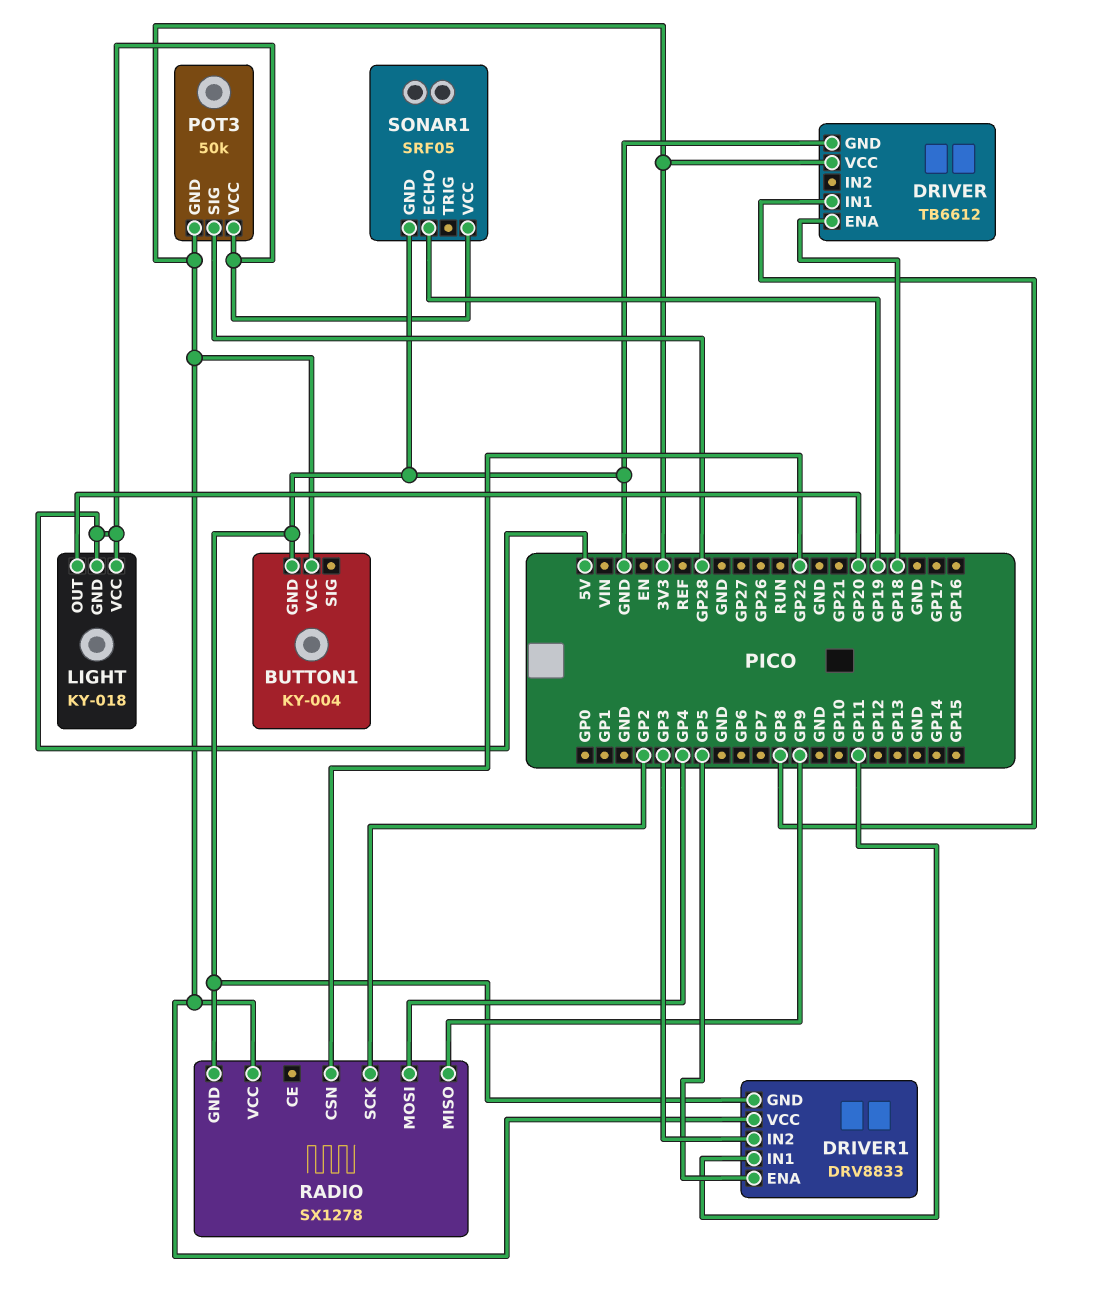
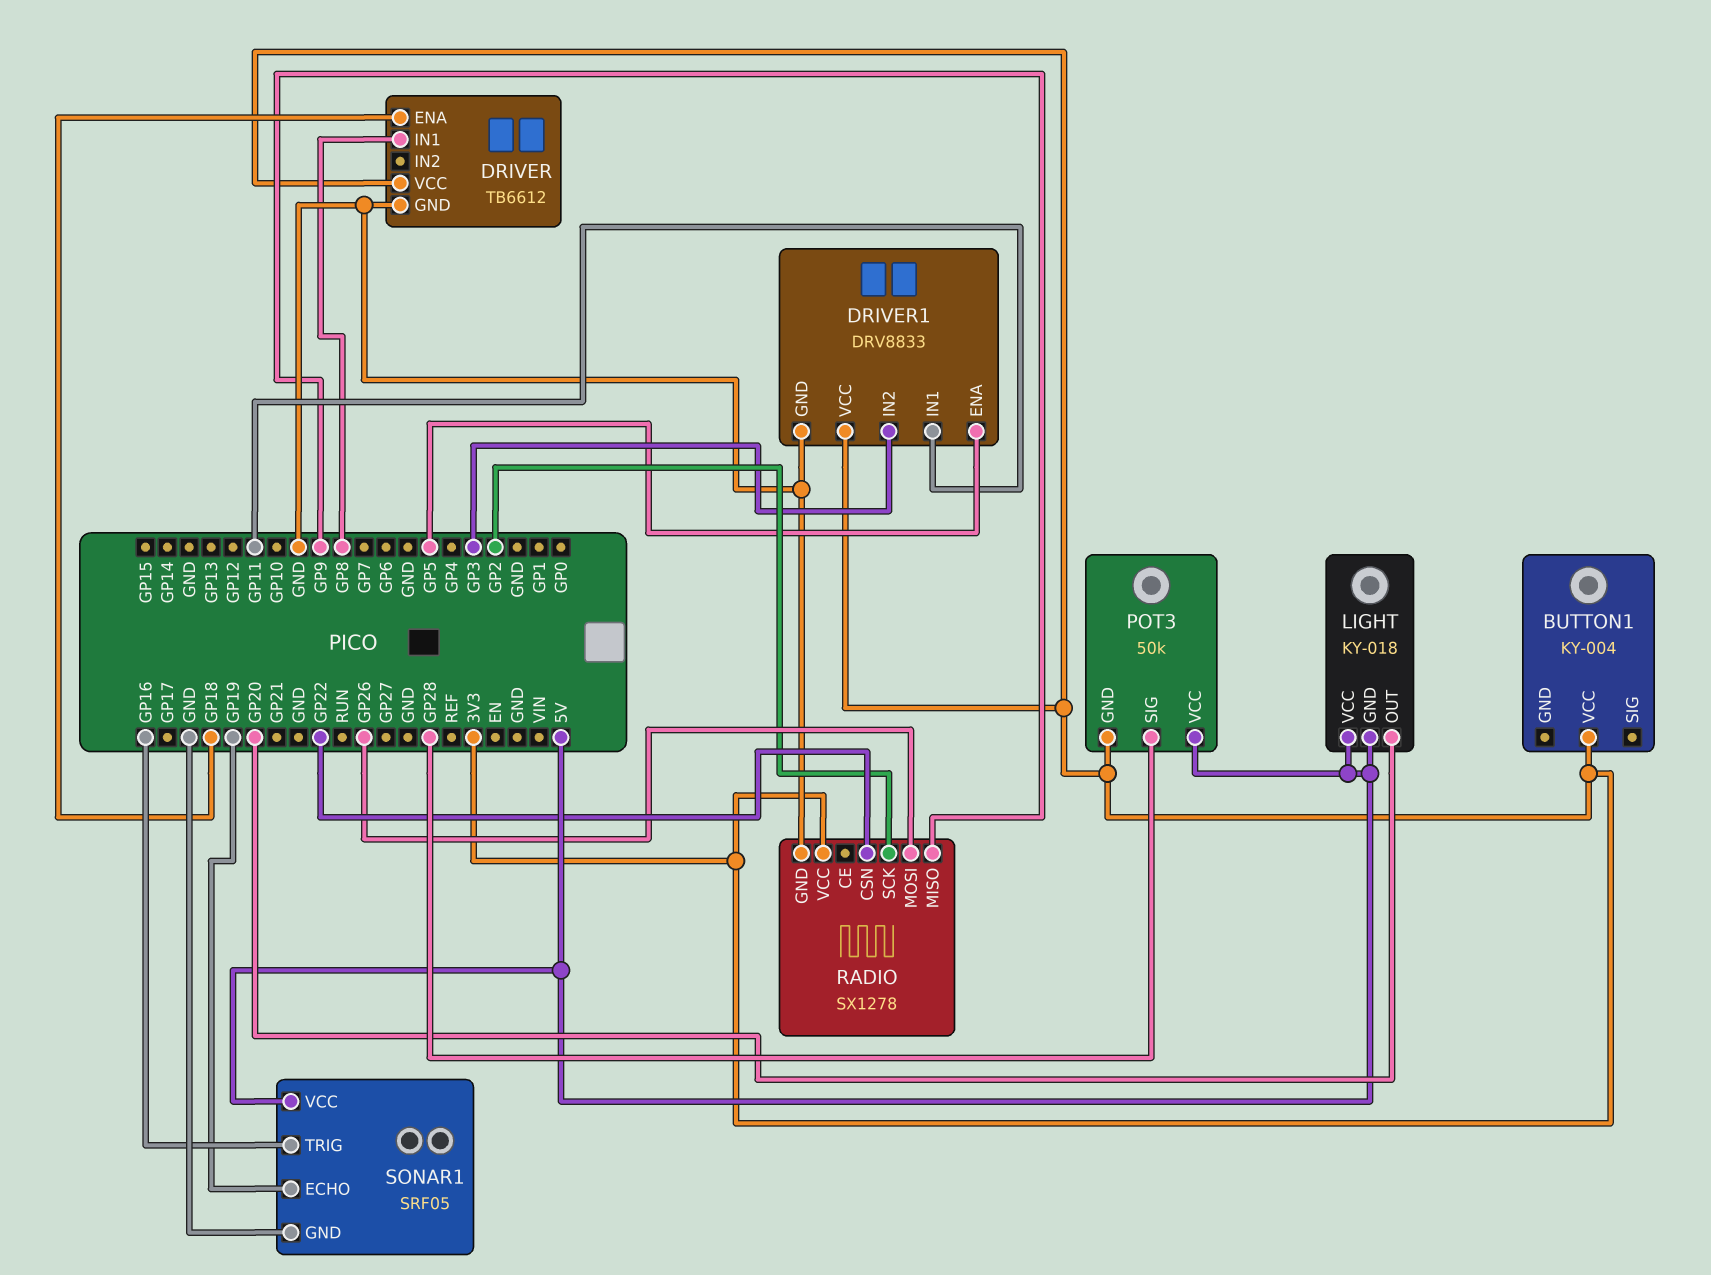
BUTTON1 pin GND: GND -> none
RADIO pin MOSI: GP4 -> GP26
SONAR1 pin TRIG: none -> GP16

